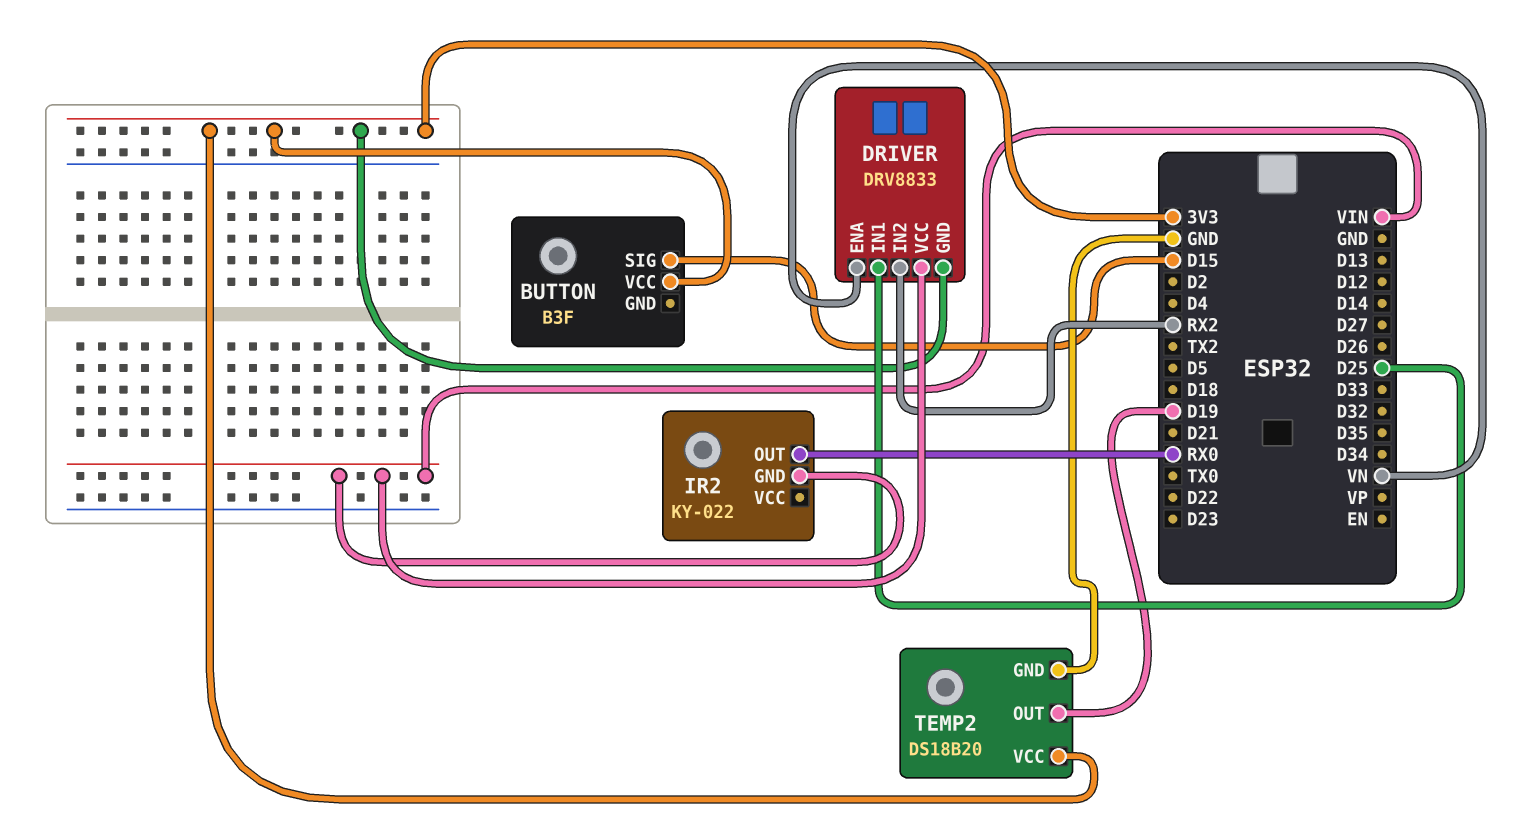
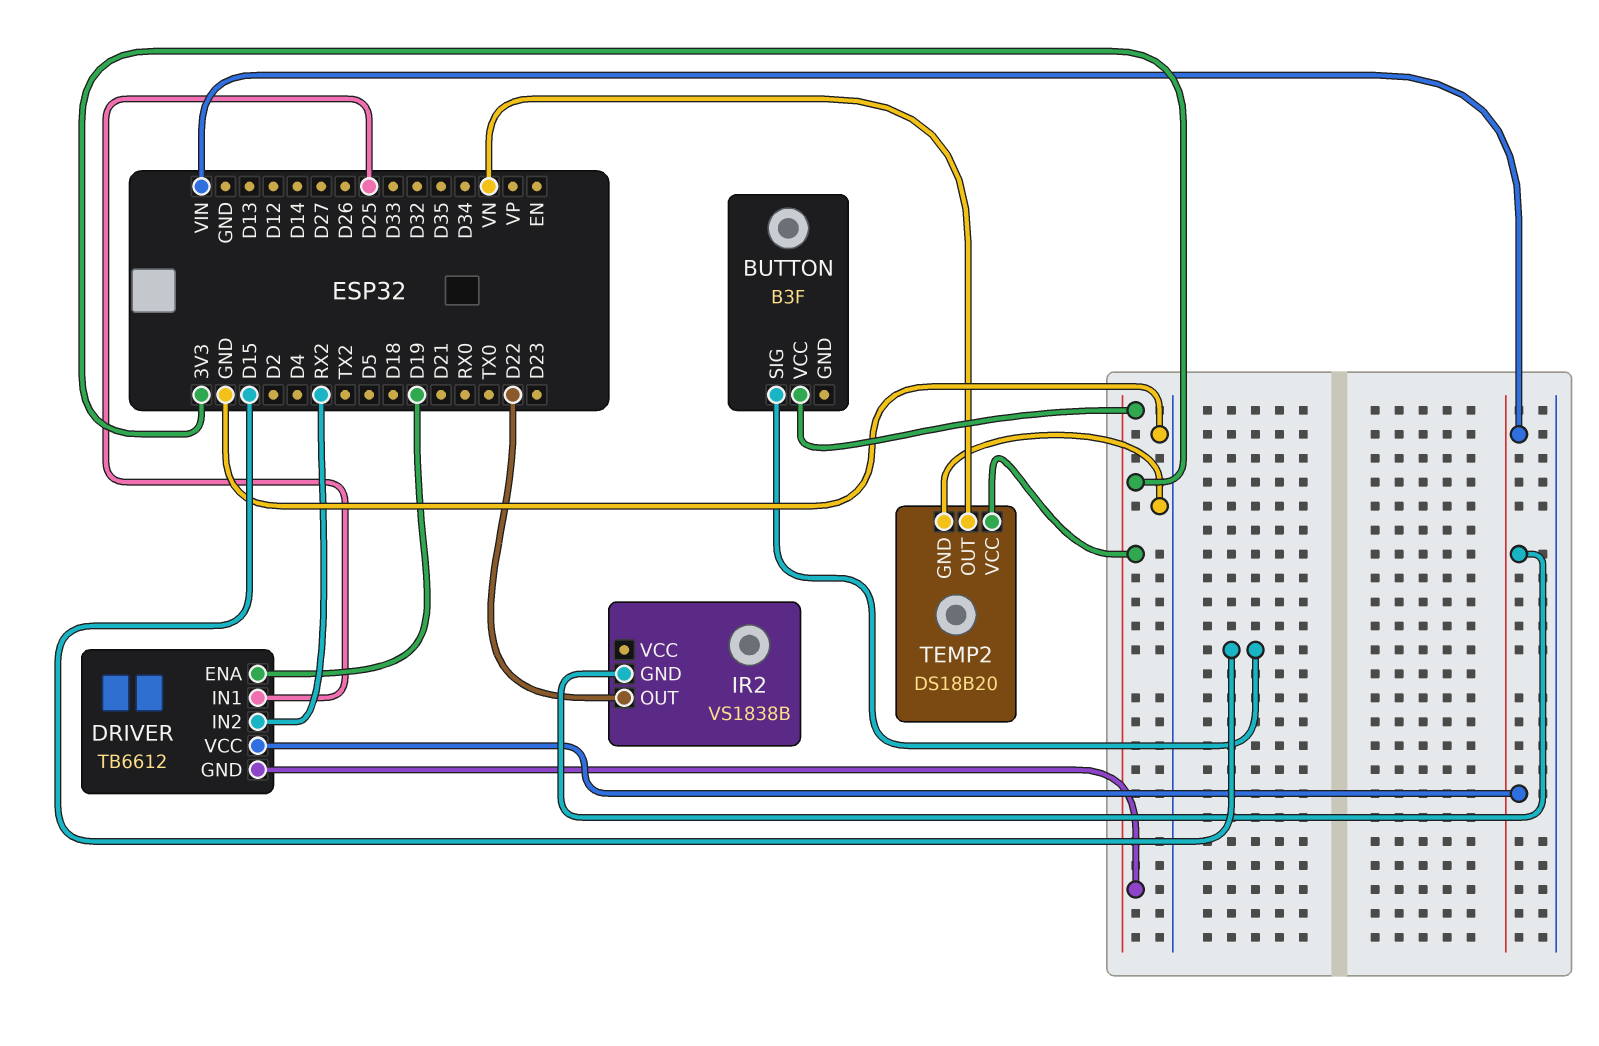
DRIVER: DRV8833 -> TB6612
DRIVER pin ENA: VN -> D19
IR2: KY-022 -> VS1838B
IR2 pin OUT: RX0 -> D22
TEMP2 pin OUT: D19 -> VN

